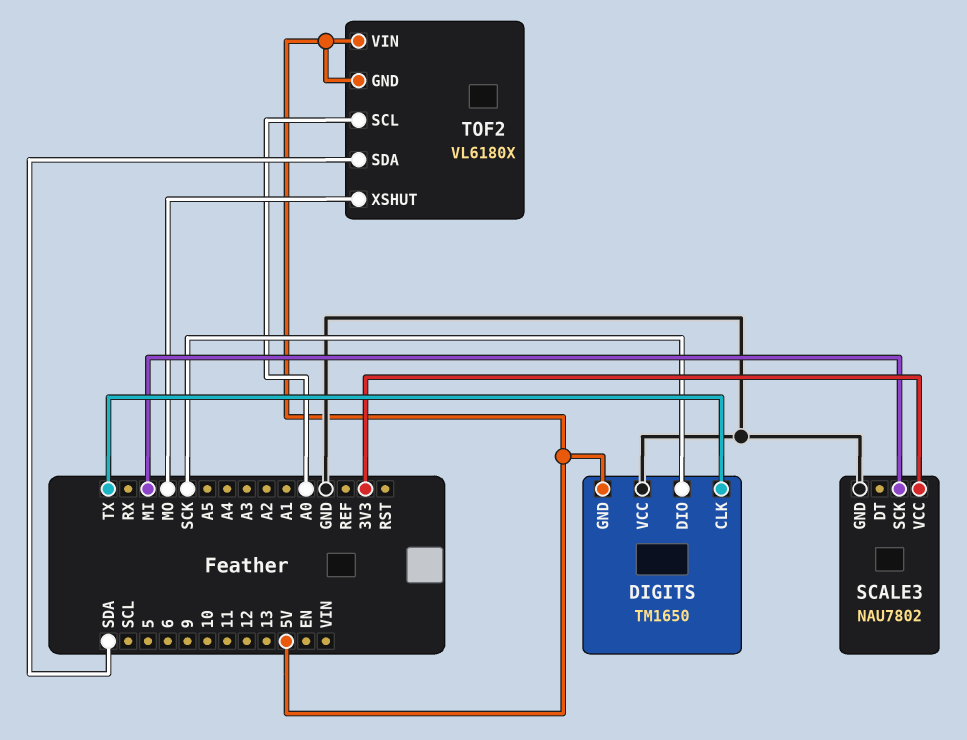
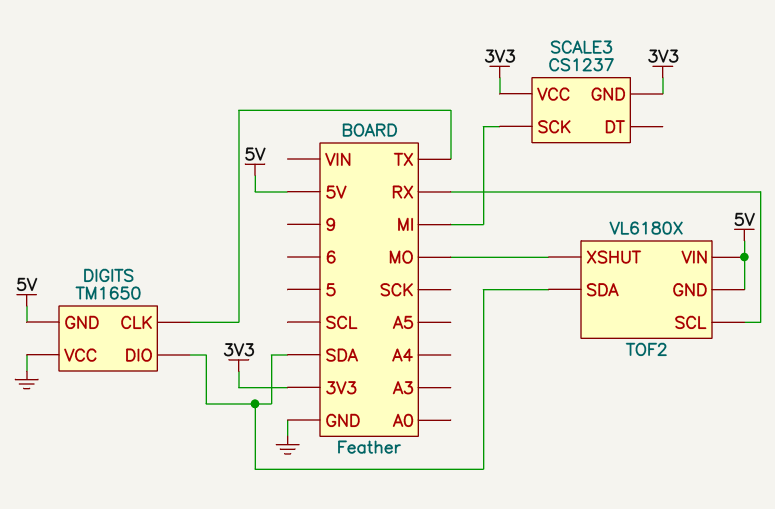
DIGITS pin DIO: SCK -> SDA
SCALE3: NAU7802 -> CS1237
SCALE3 pin GND: GND -> 3V3
TOF2 pin SCL: A0 -> RX

